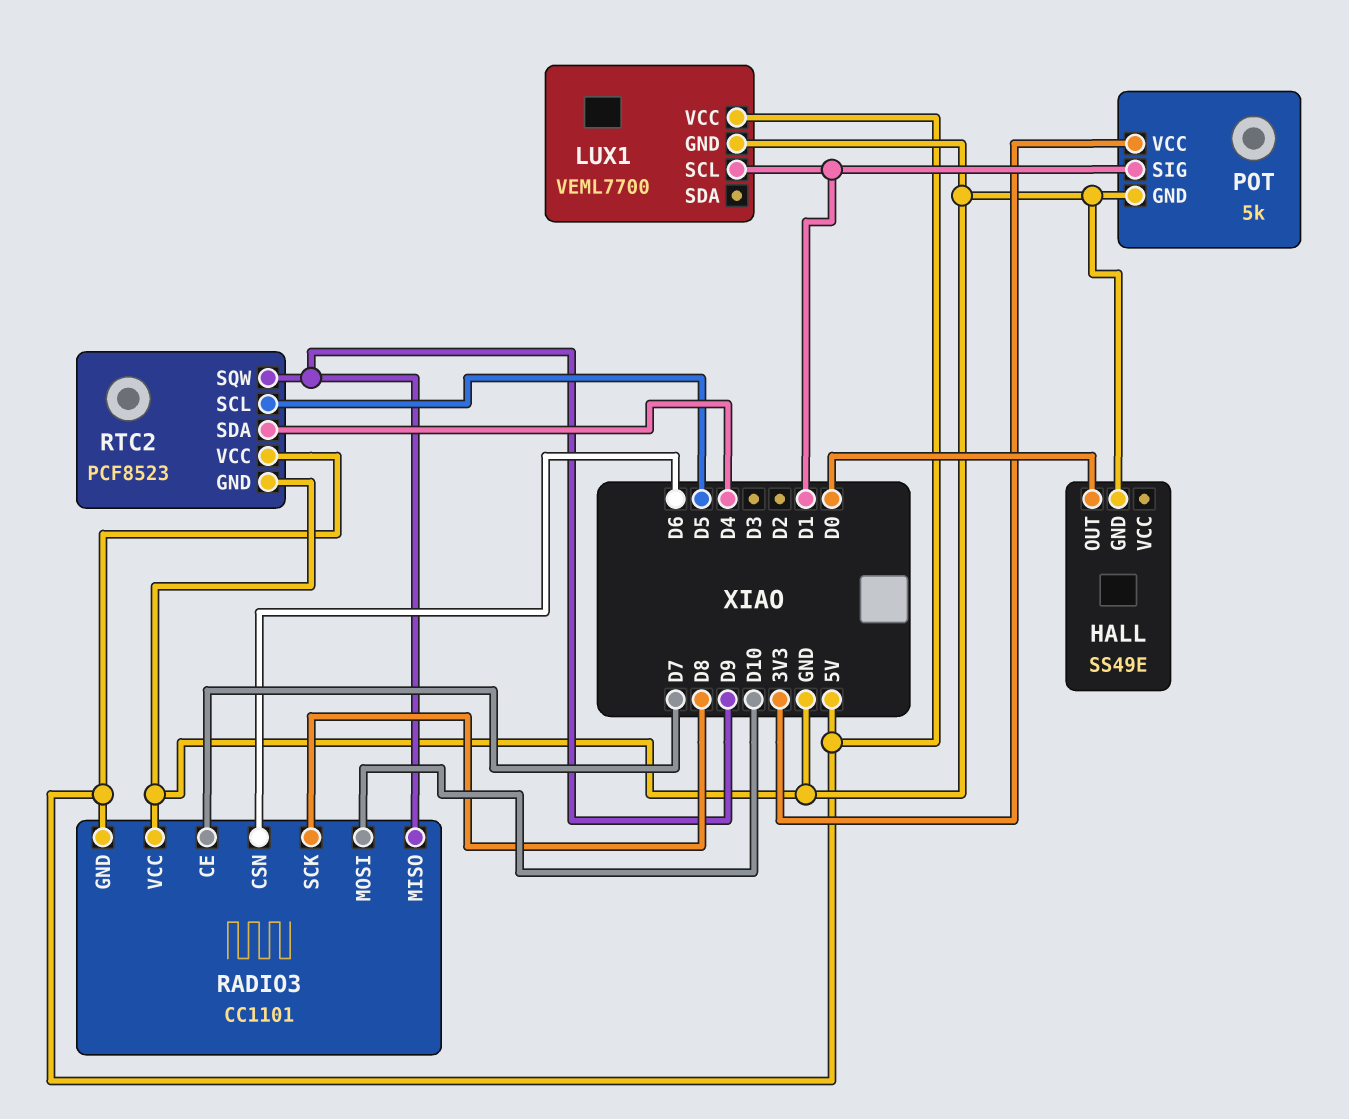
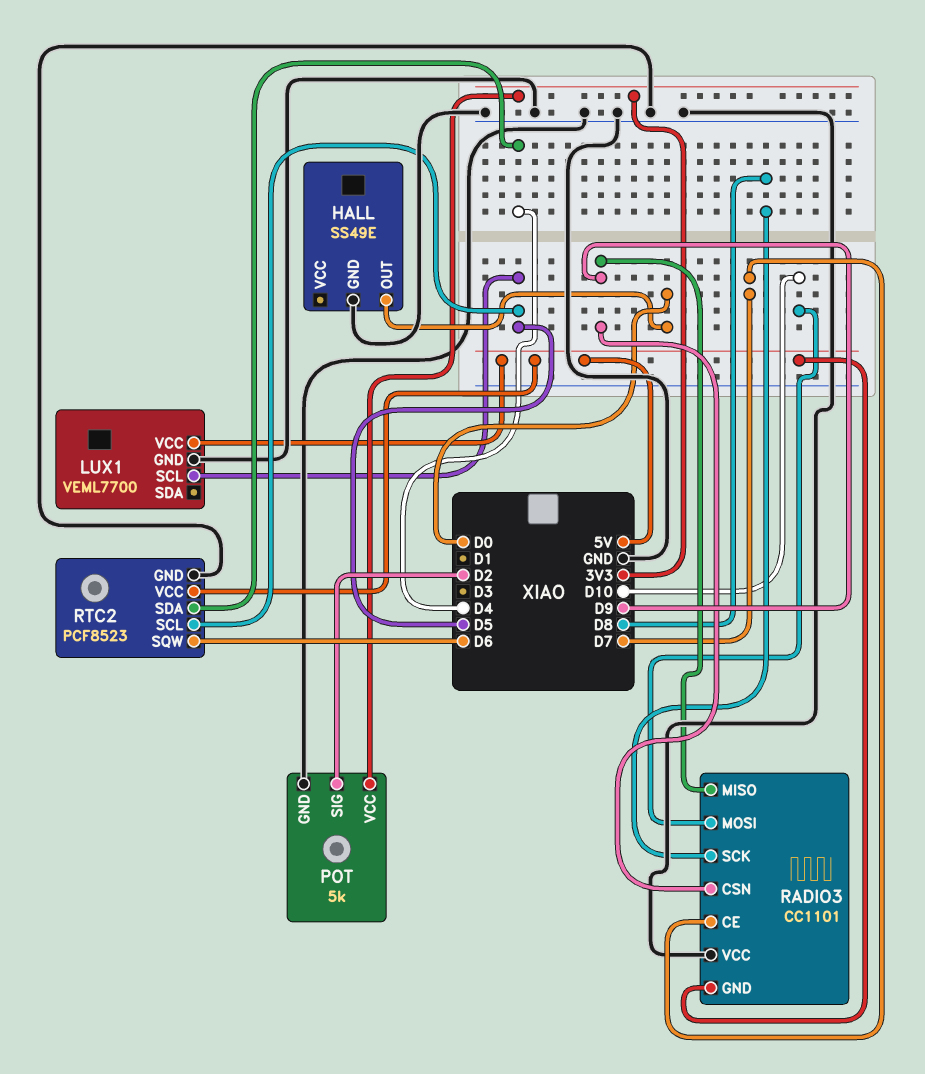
LUX1 pin SCL: D1 -> D5
POT pin SIG: D1 -> D2
RADIO3 pin CSN: D6 -> D9
RTC2 pin SQW: D9 -> D6

